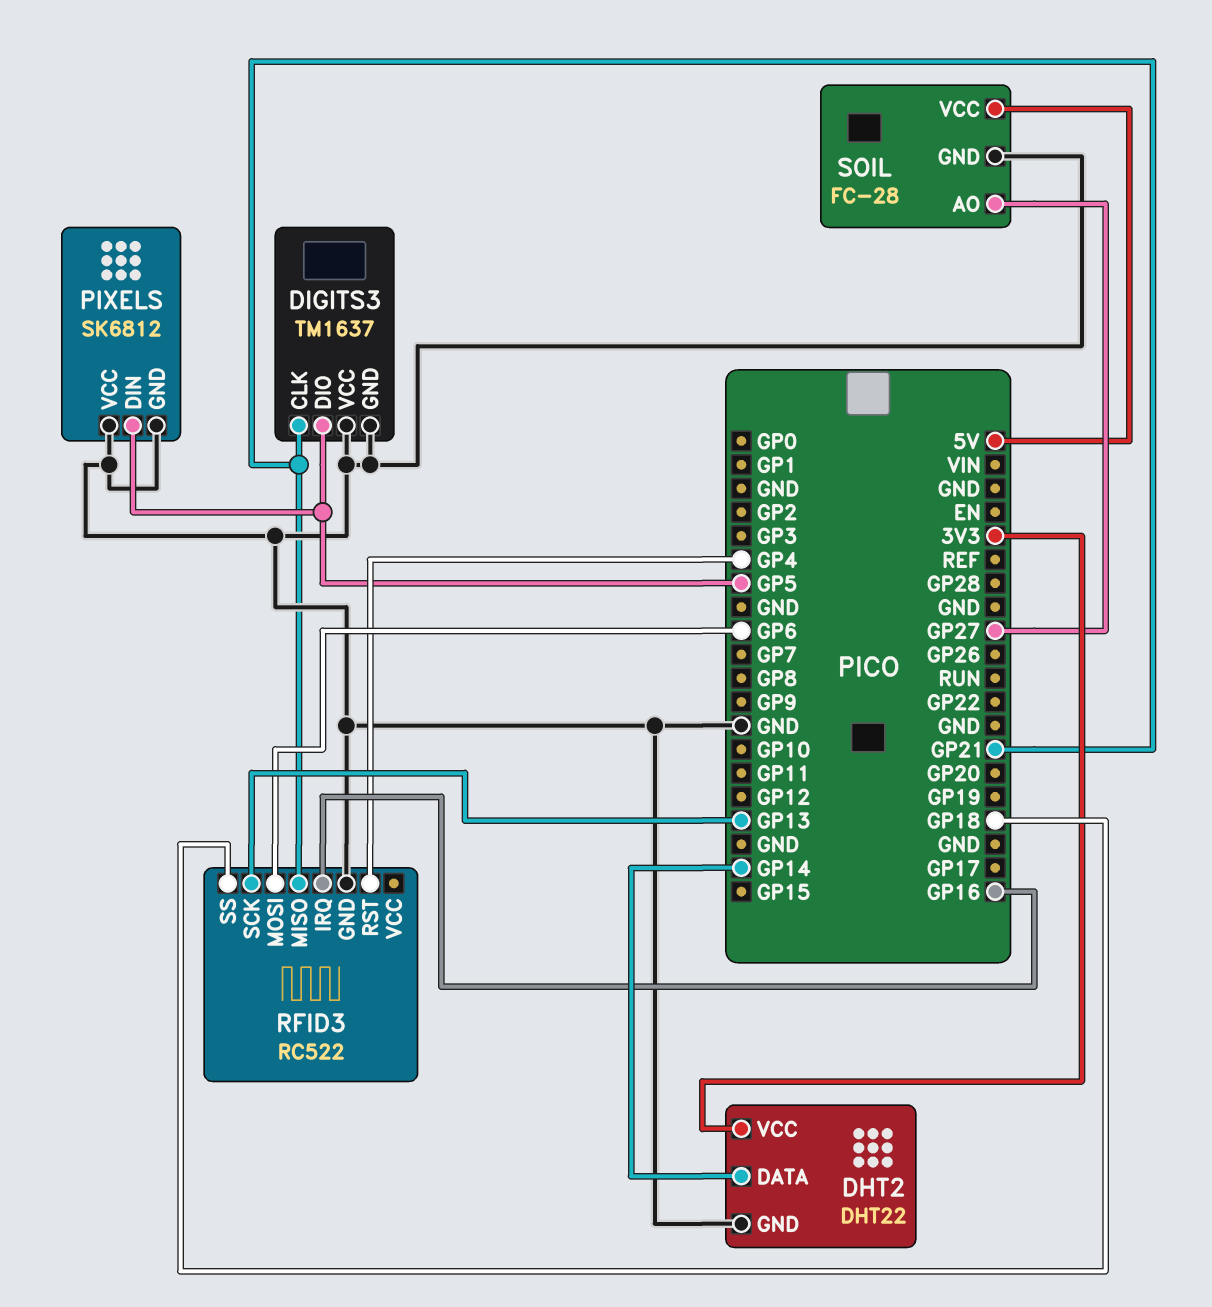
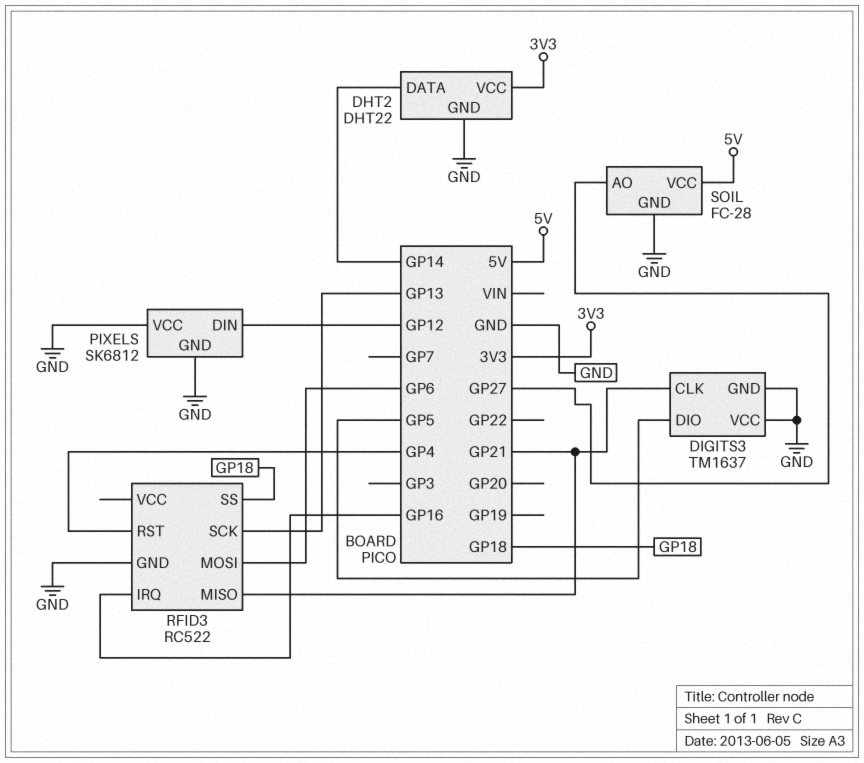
PIXELS pin DIN: GP5 -> GP12

